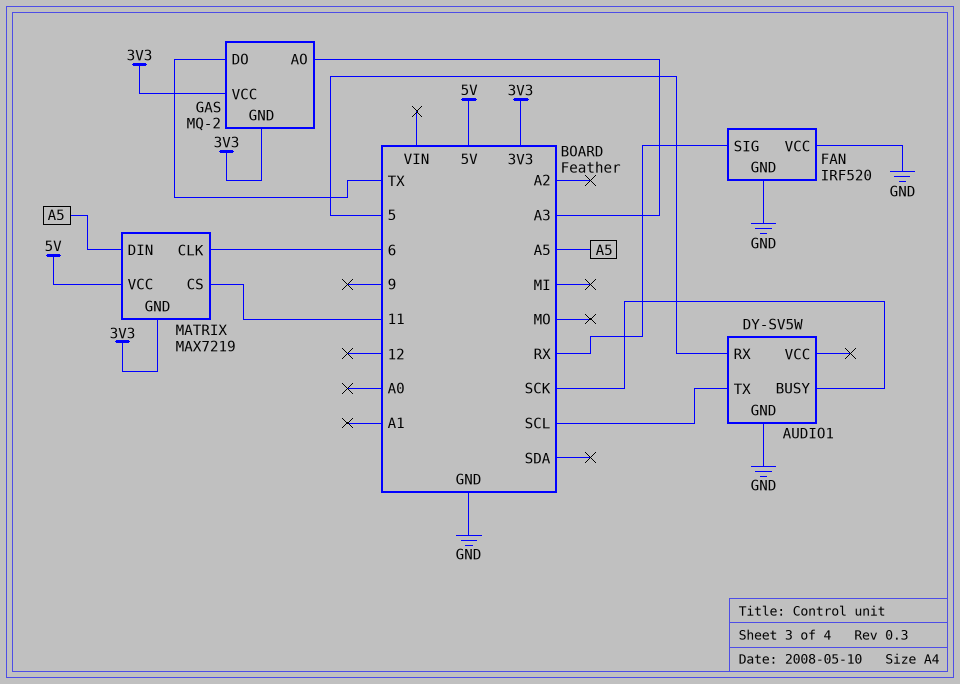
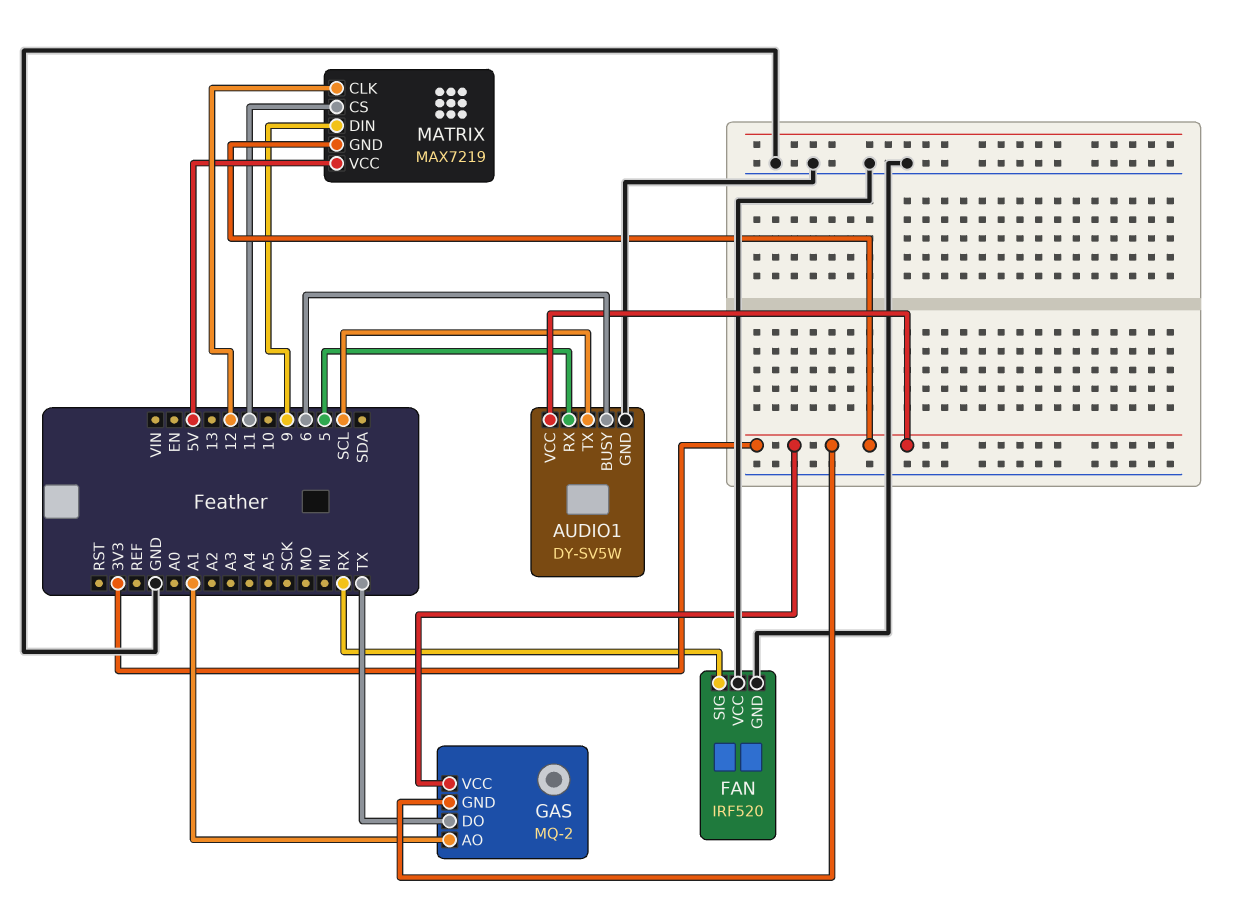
AUDIO1 pin BUSY: SCK -> 6
AUDIO1 pin VCC: none -> 3V3
GAS pin AO: A3 -> A1
MATRIX pin CLK: 6 -> 12
MATRIX pin DIN: A5 -> 9

